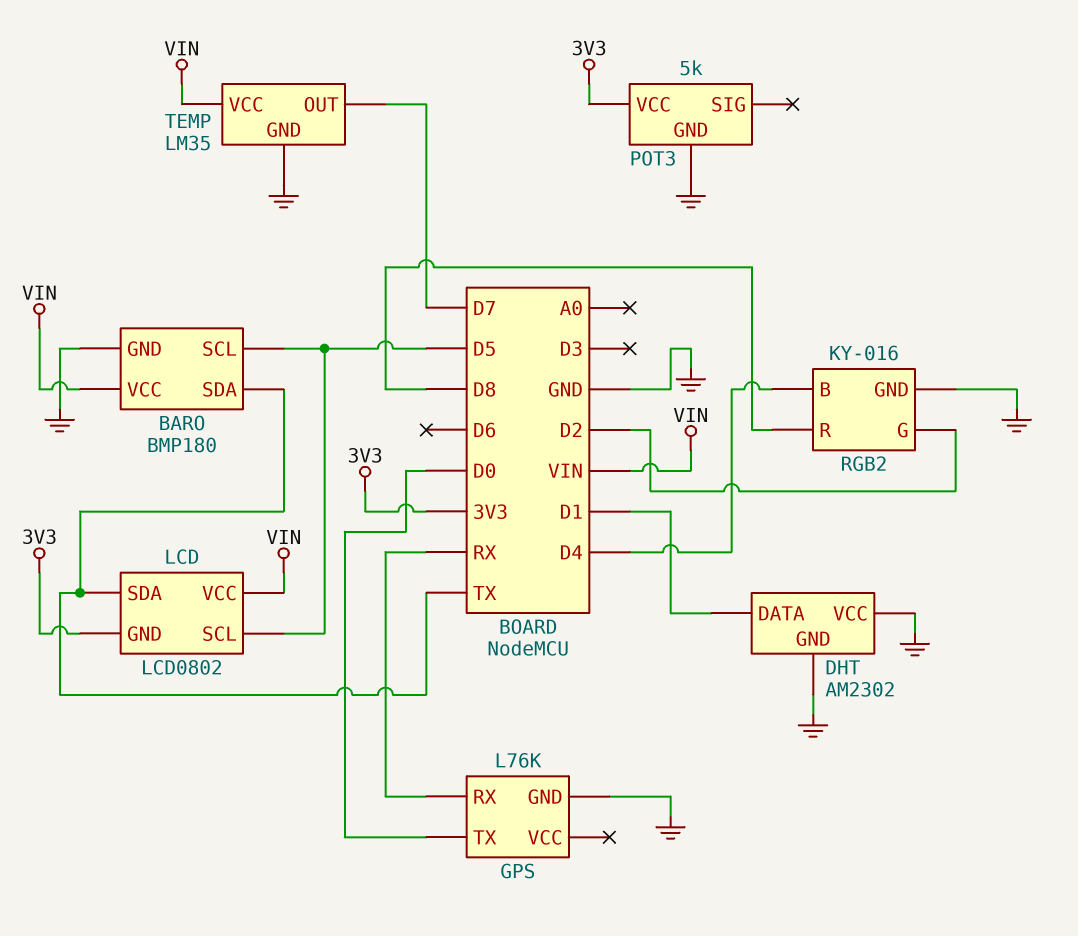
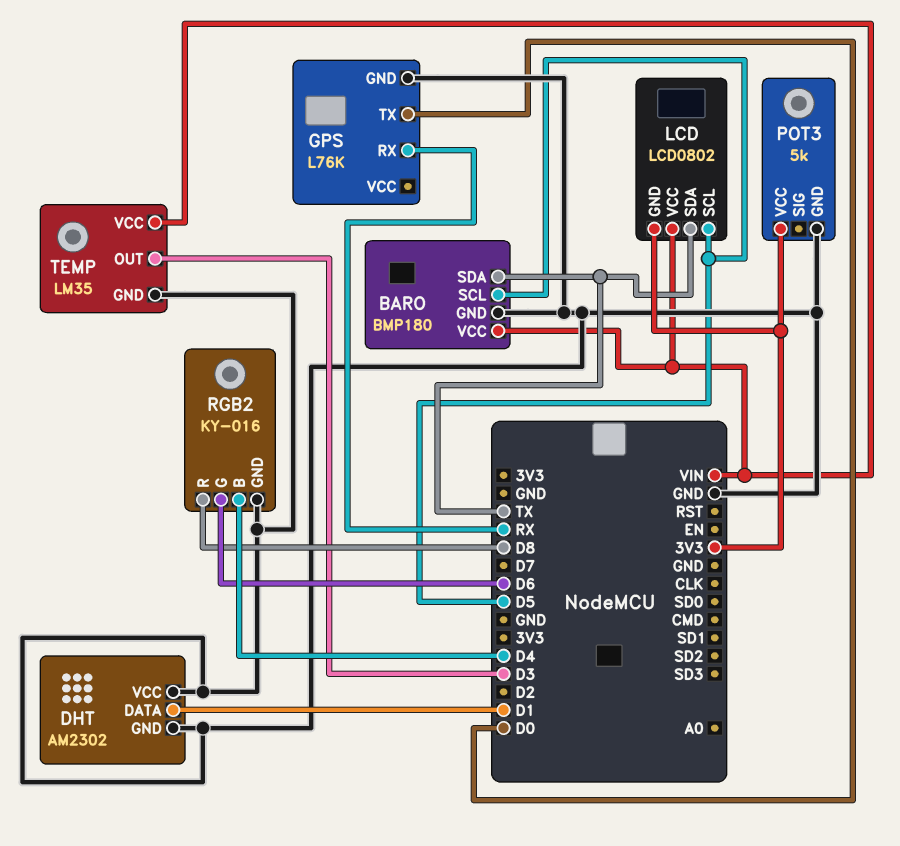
RGB2 pin G: D2 -> D6
TEMP pin OUT: D7 -> D3

